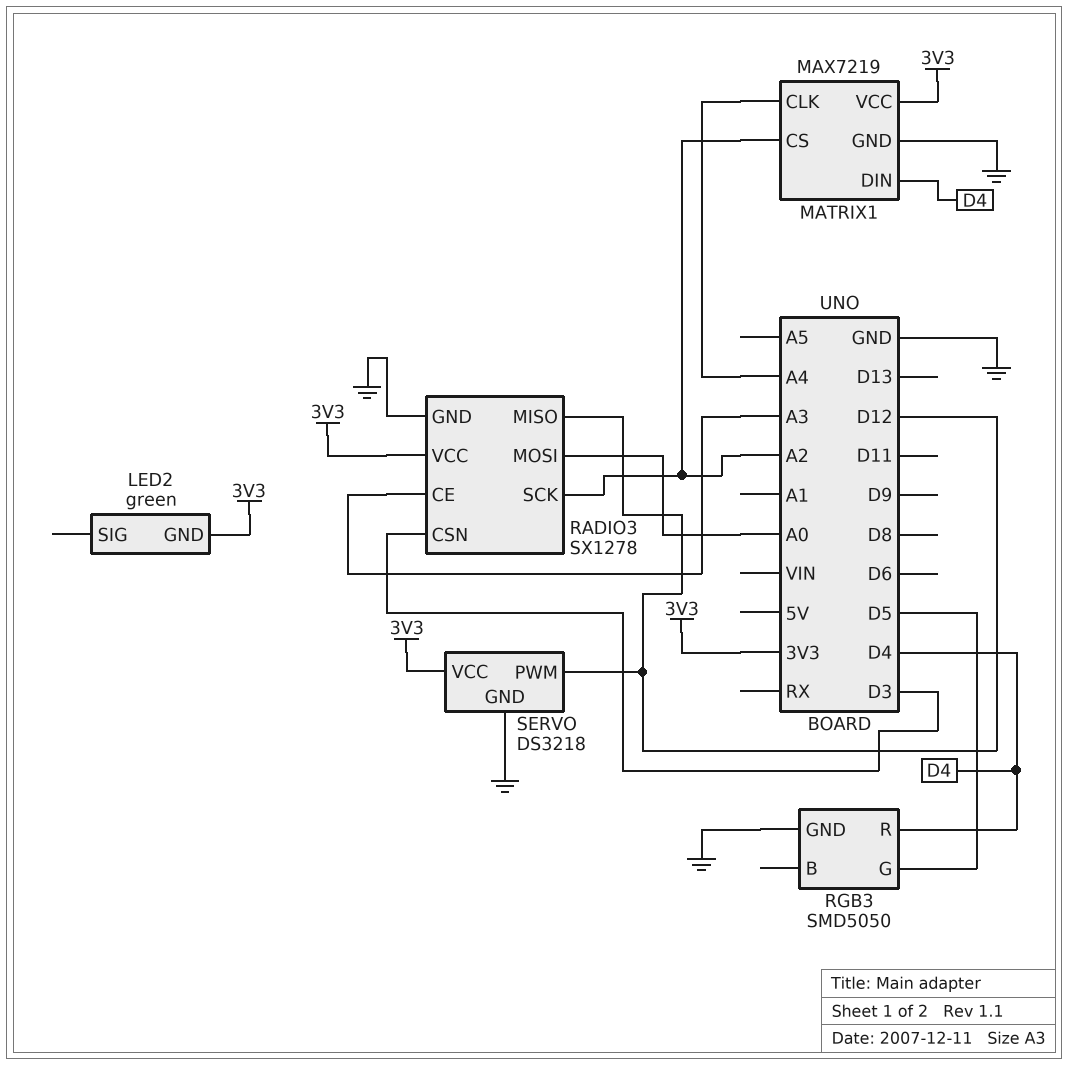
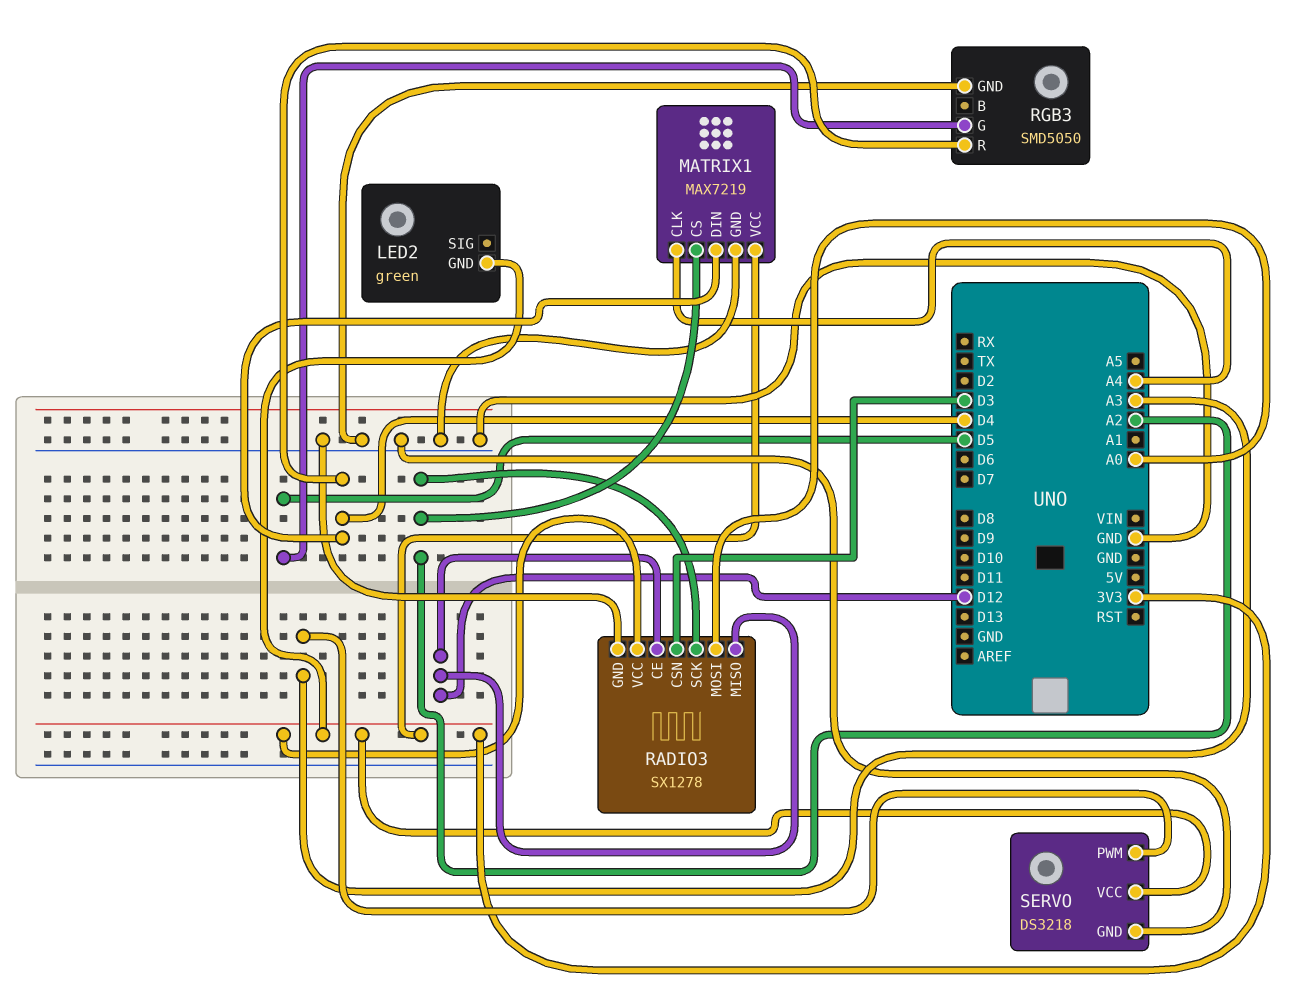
RADIO3 pin CE: A3 -> D12
SERVO pin PWM: D12 -> A3

